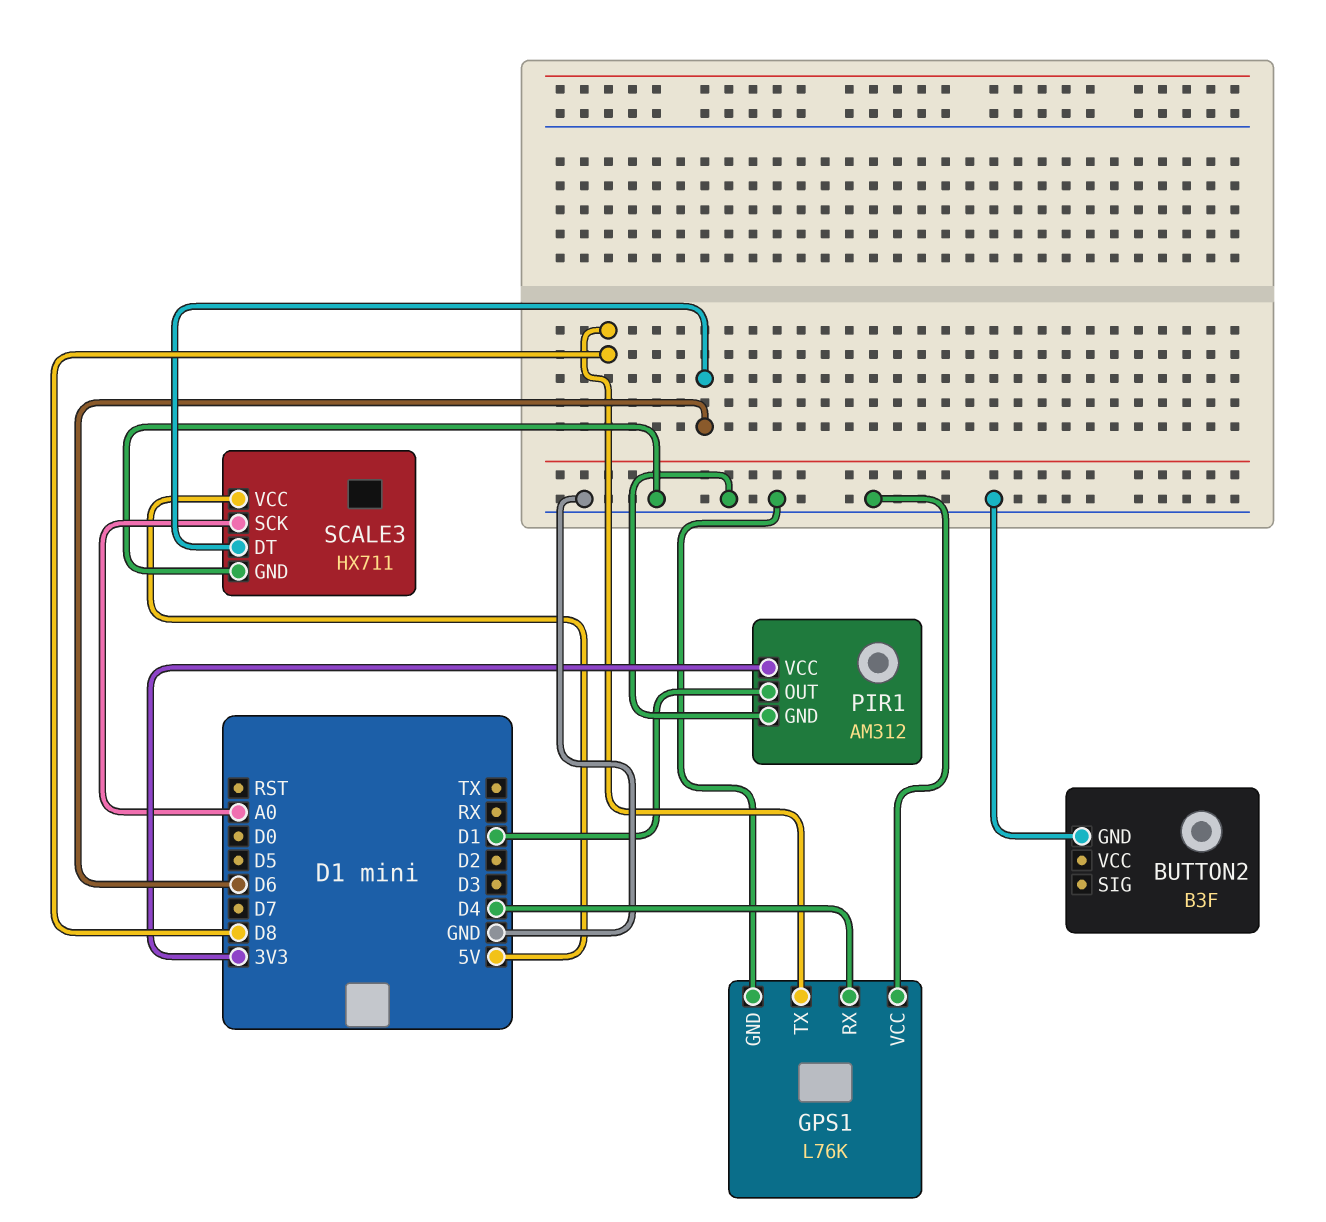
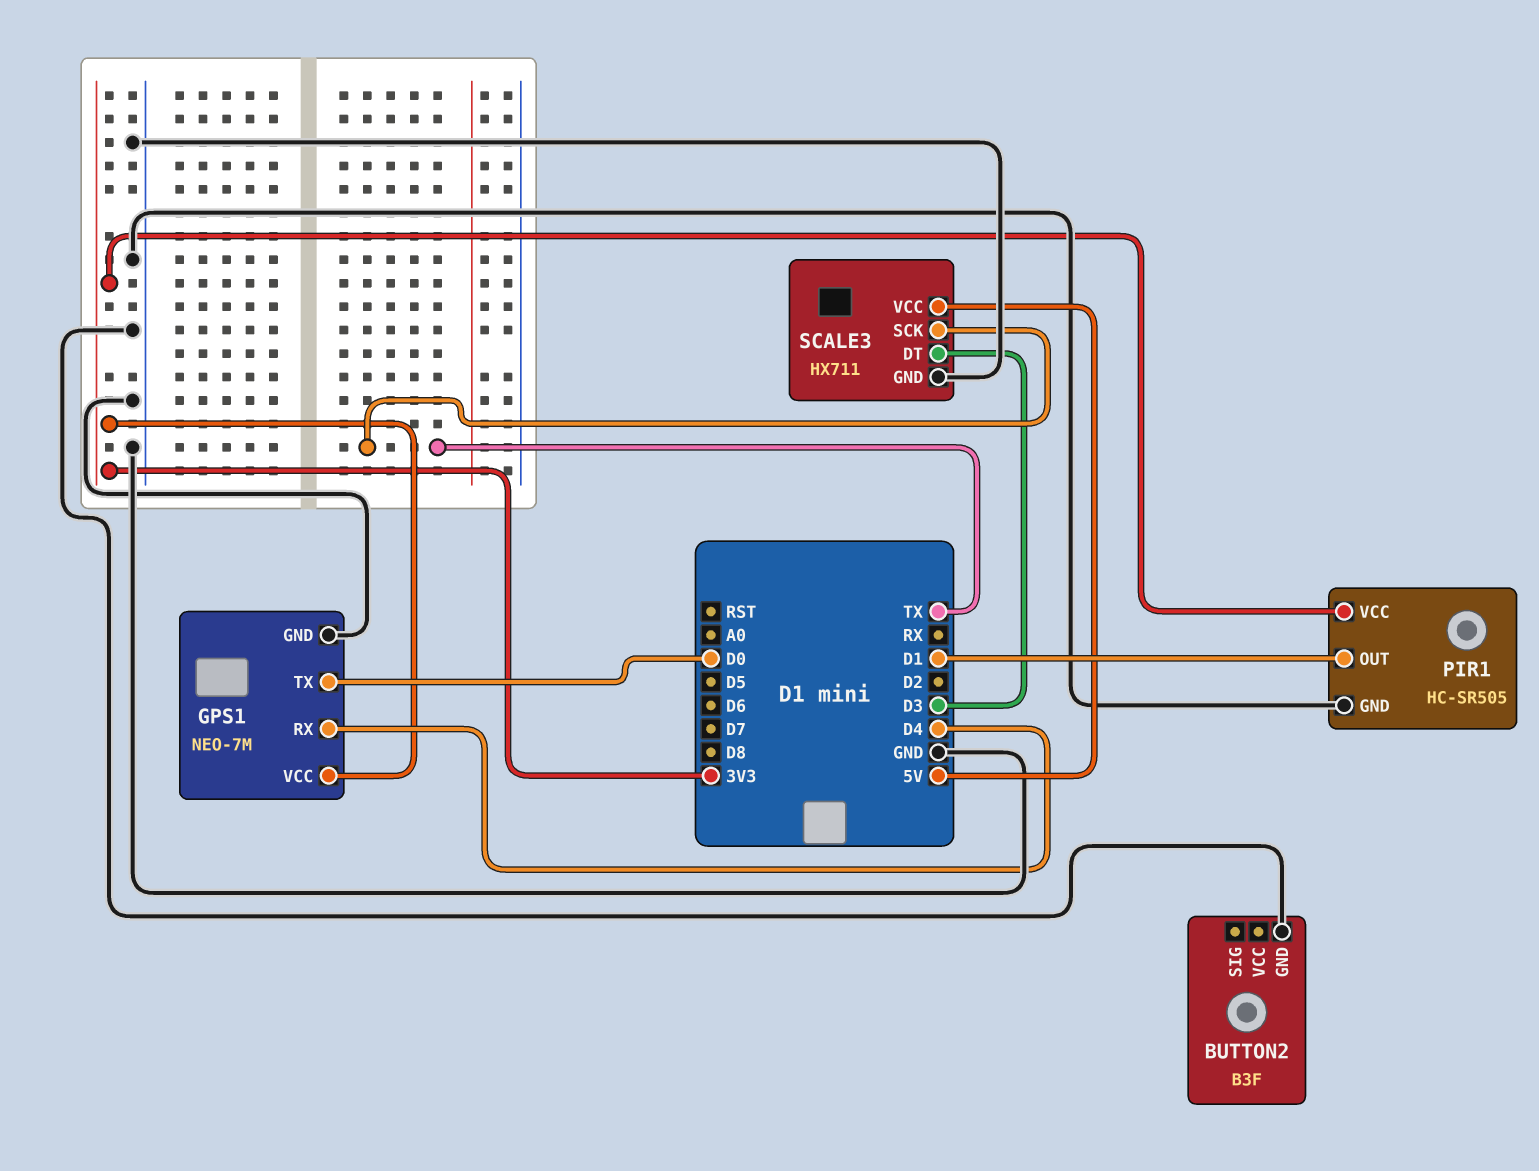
GPS1: L76K -> NEO-7M
GPS1 pin TX: D8 -> D0
GPS1 pin VCC: GND -> 3V3
PIR1: AM312 -> HC-SR505
SCALE3 pin DT: D6 -> D3
SCALE3 pin SCK: A0 -> TX

